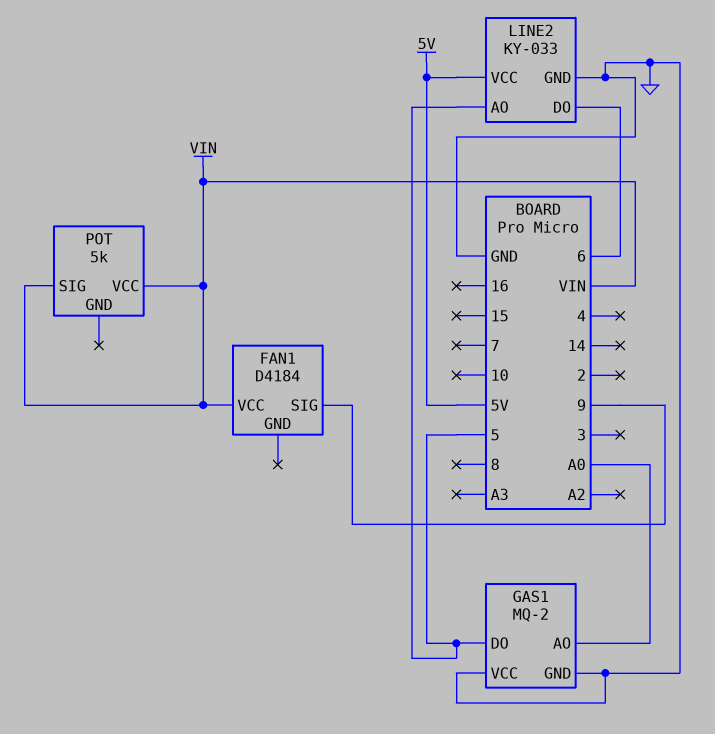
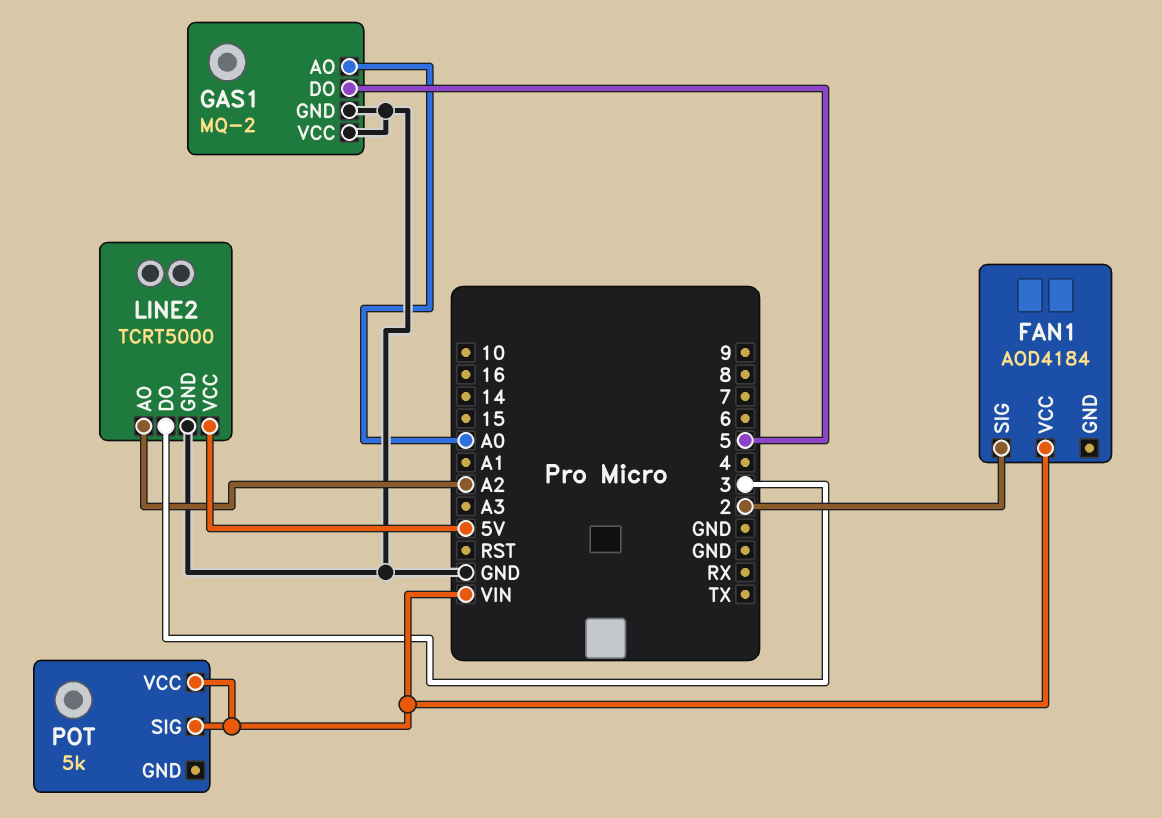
FAN1: D4184 -> AOD4184
FAN1 pin SIG: 9 -> 2
LINE2: KY-033 -> TCRT5000
LINE2 pin AO: 5 -> A2
LINE2 pin DO: 6 -> 3

